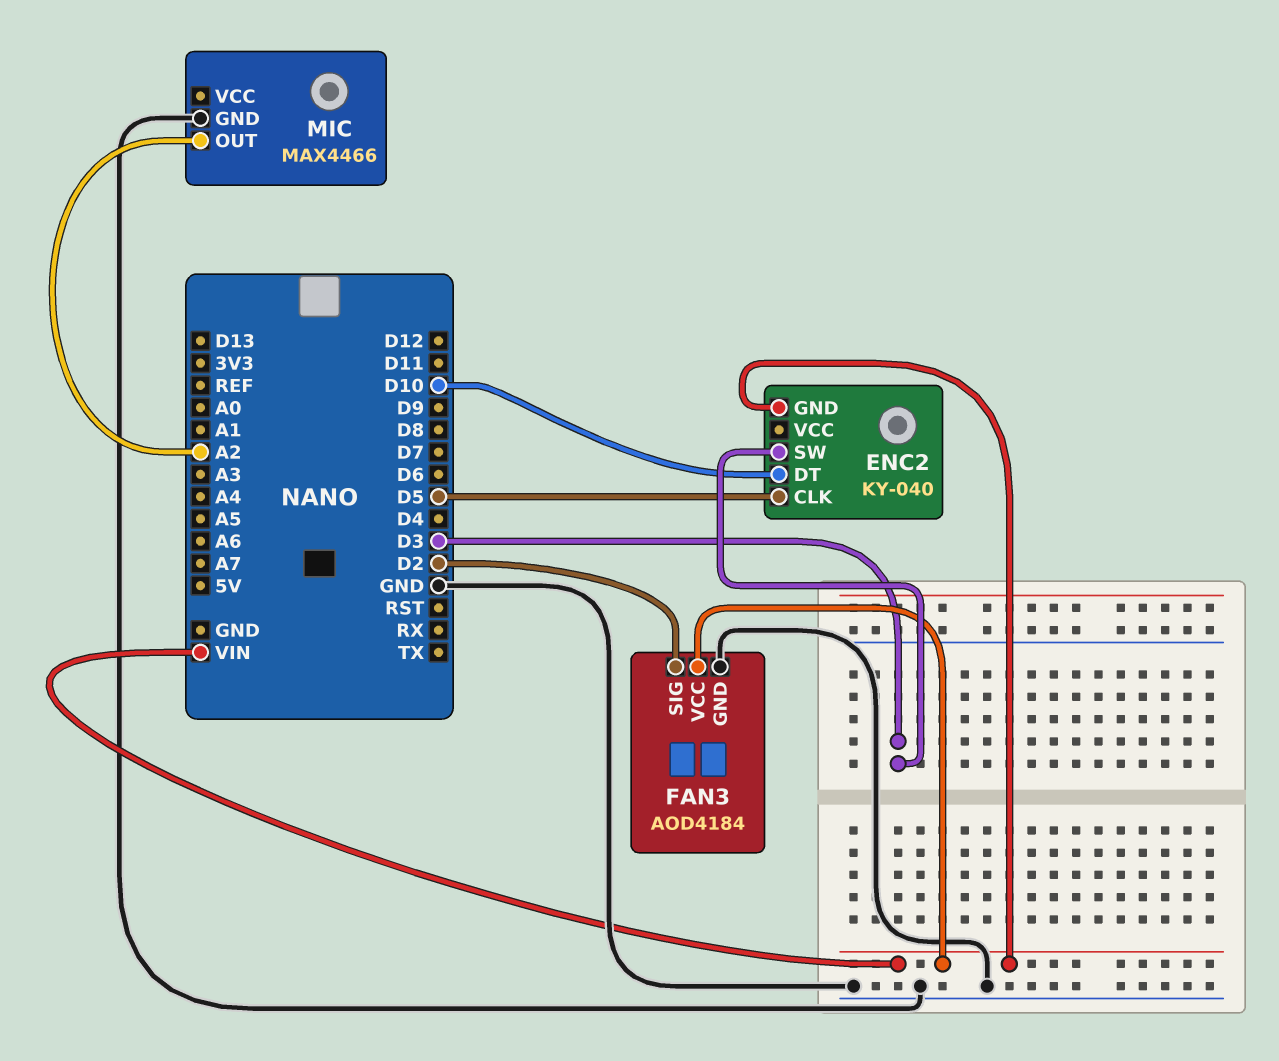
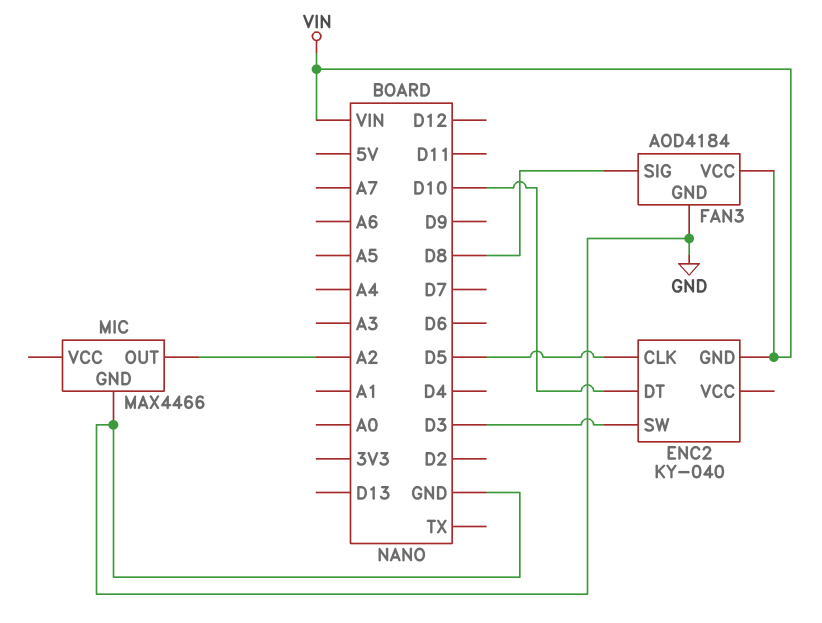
FAN3 pin SIG: D2 -> D8

